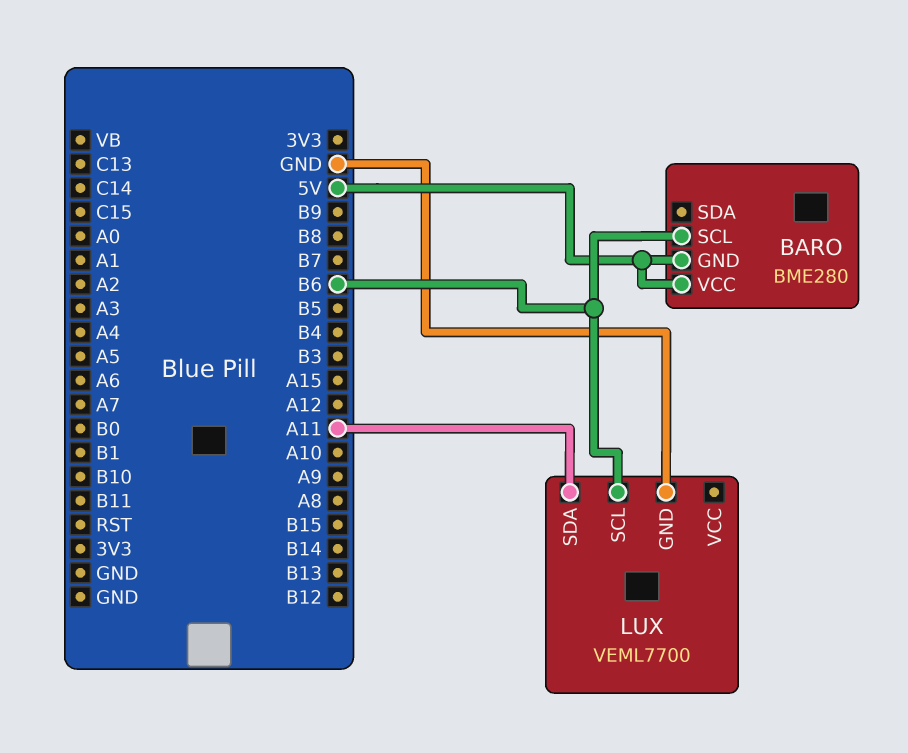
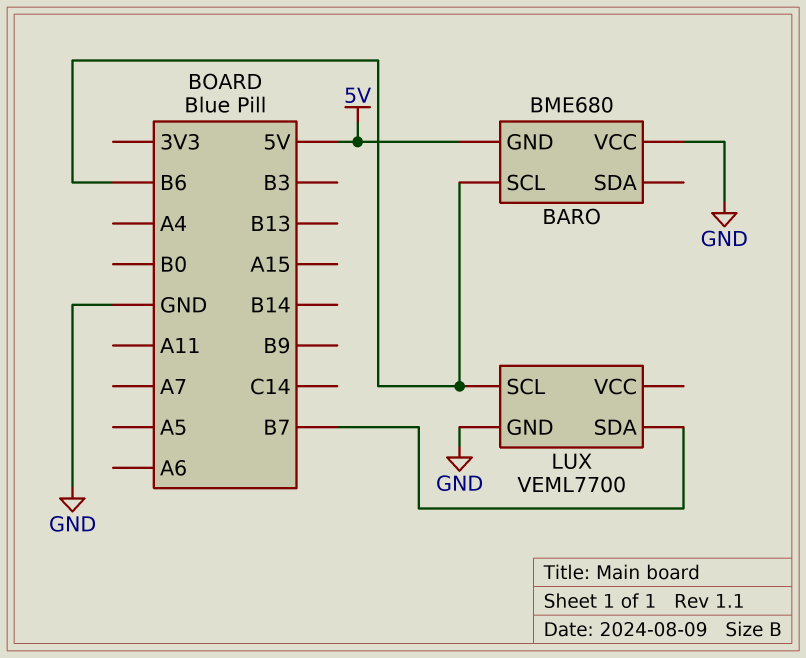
BARO: BME280 -> BME680
BARO pin VCC: 5V -> GND
LUX pin SDA: A11 -> B7

